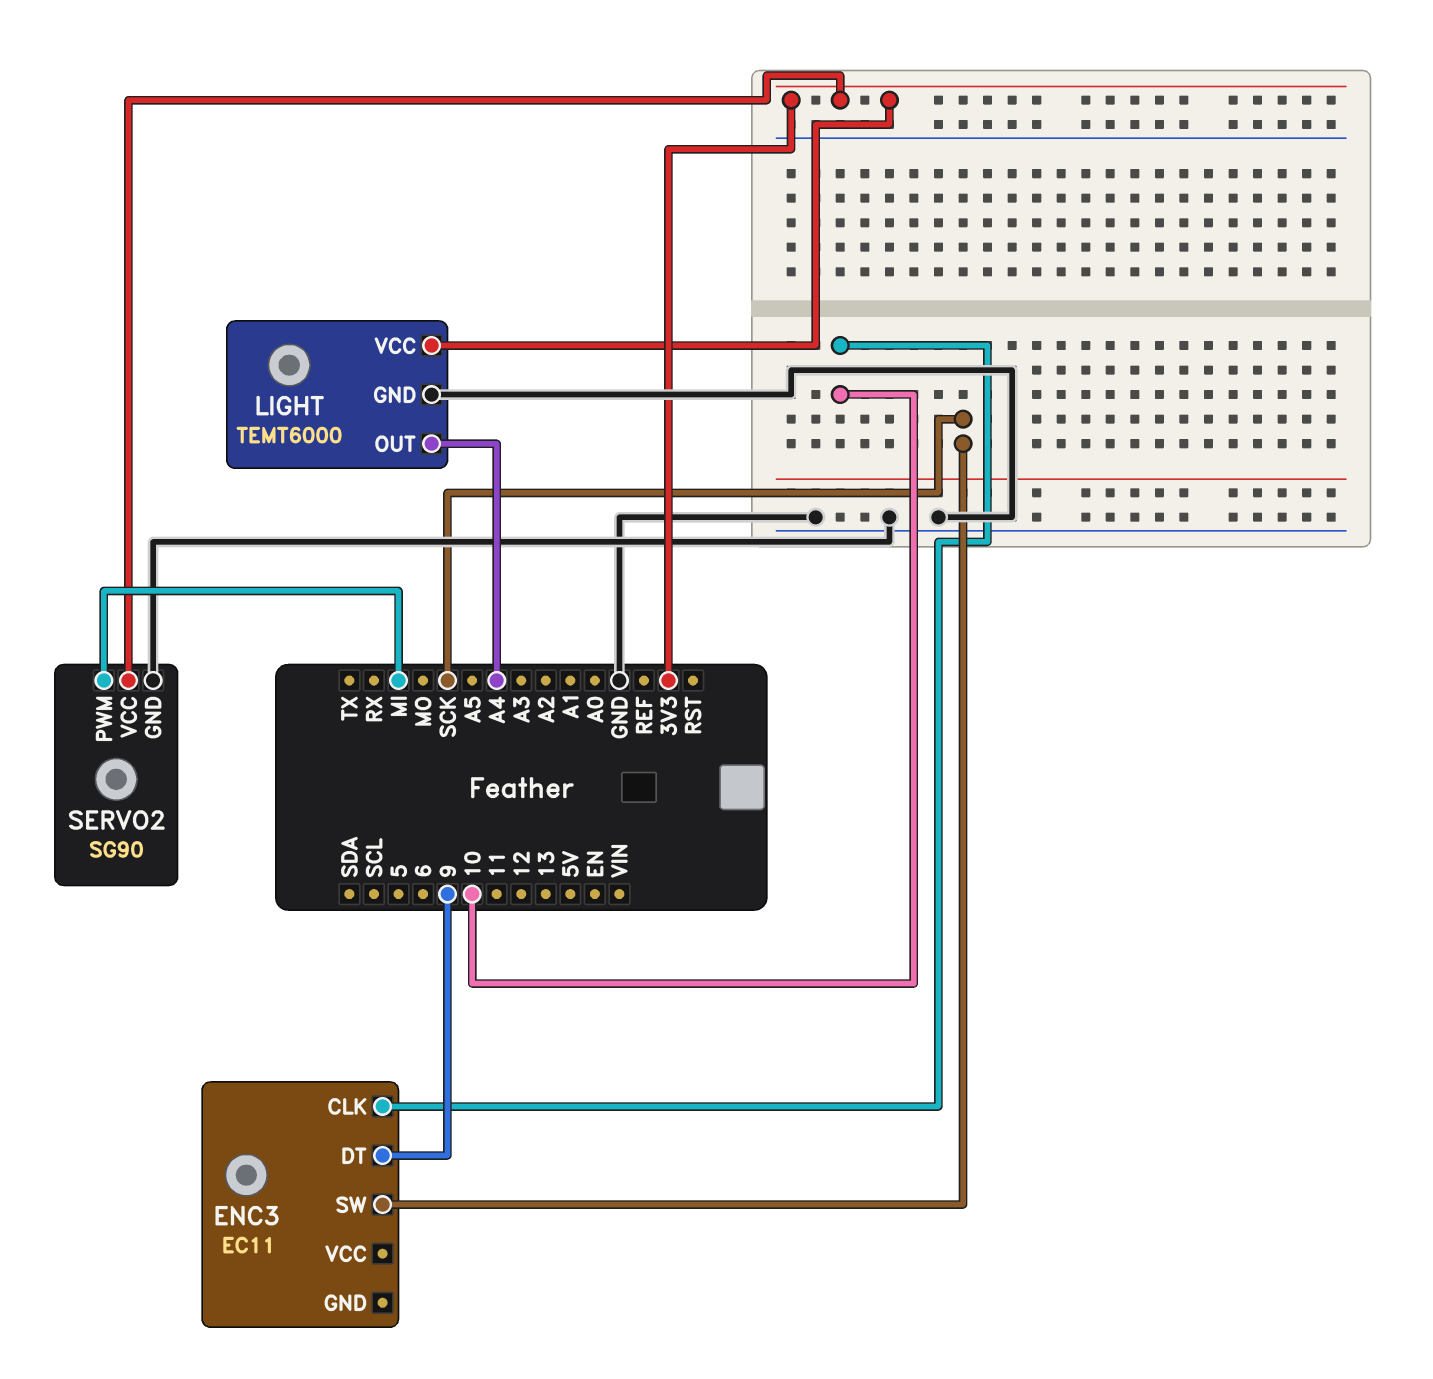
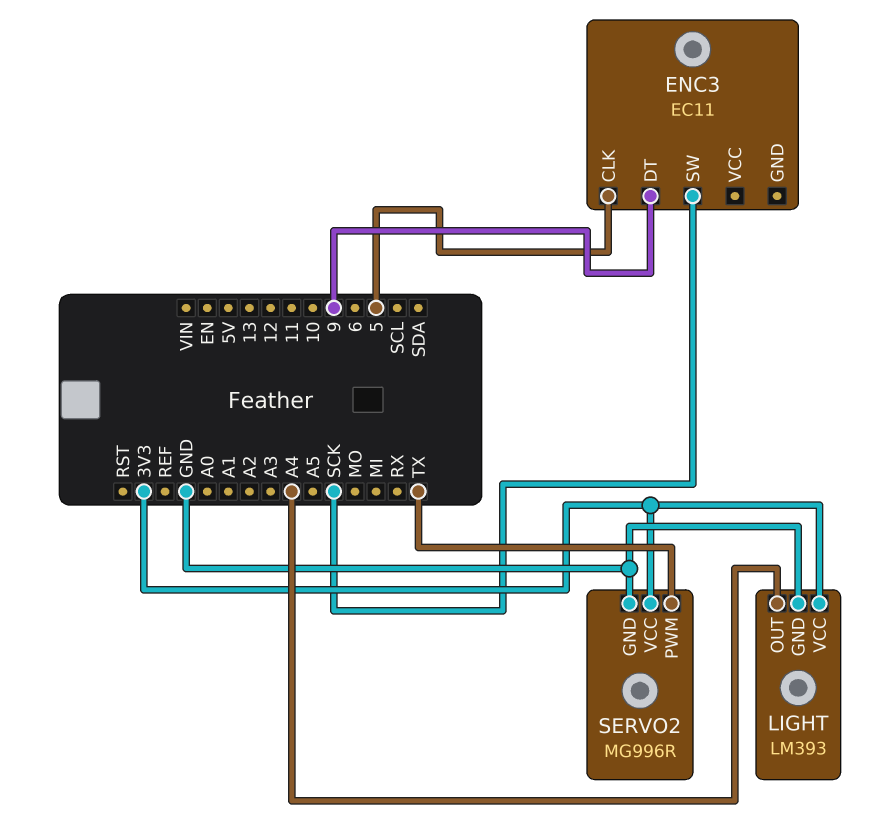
ENC3 pin CLK: 10 -> 5
LIGHT: TEMT6000 -> LM393
SERVO2: SG90 -> MG996R
SERVO2 pin PWM: MI -> TX

